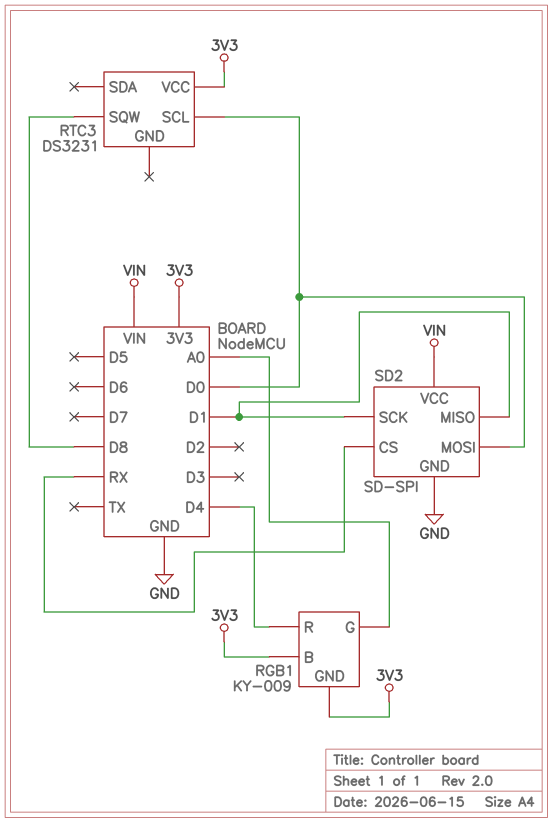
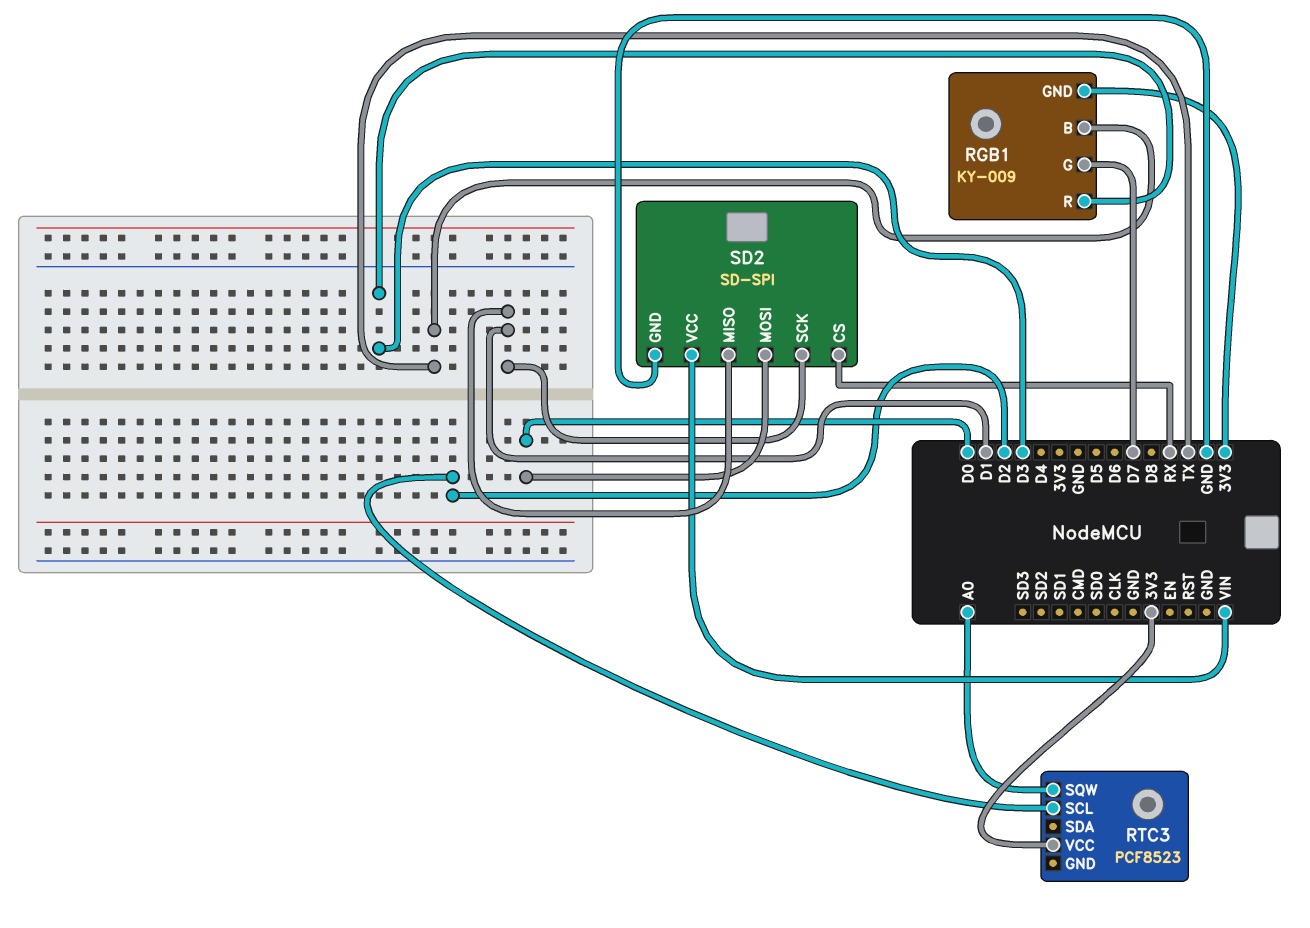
RGB1 pin B: 3V3 -> TX
RGB1 pin G: A0 -> D7
RGB1 pin R: D4 -> D3
RTC3: DS3231 -> PCF8523
RTC3 pin SCL: D0 -> D2
RTC3 pin SQW: D8 -> A0

